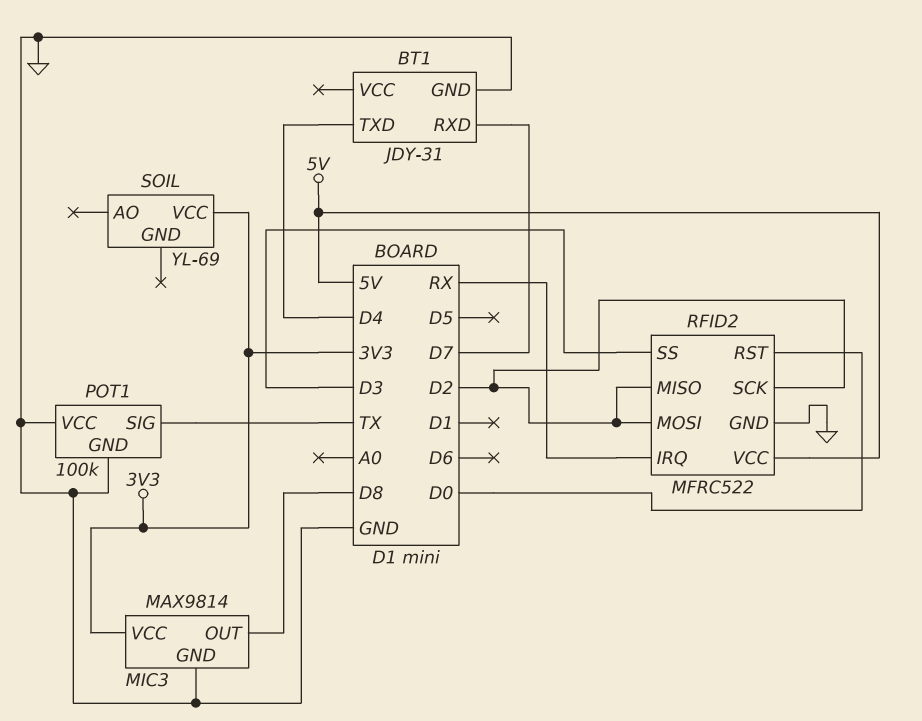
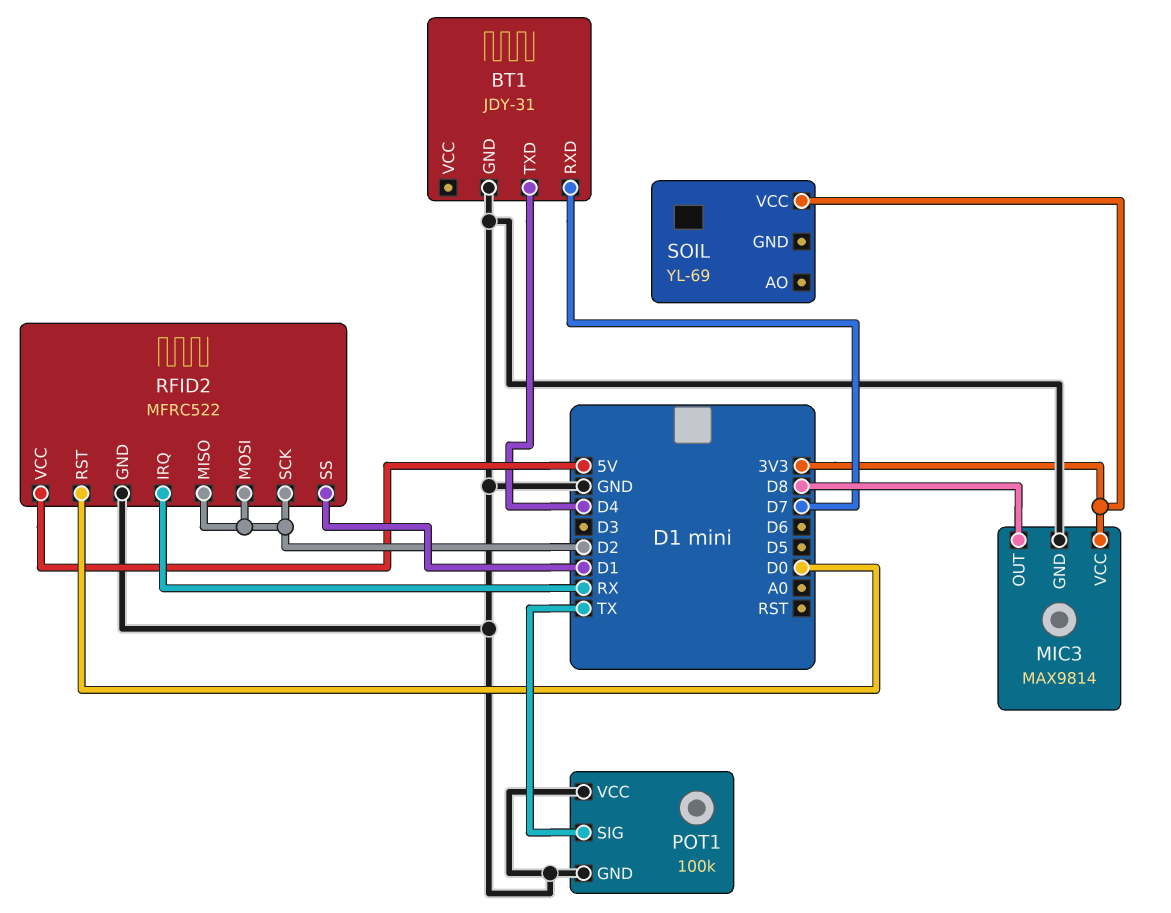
RFID2 pin SS: D3 -> D1

